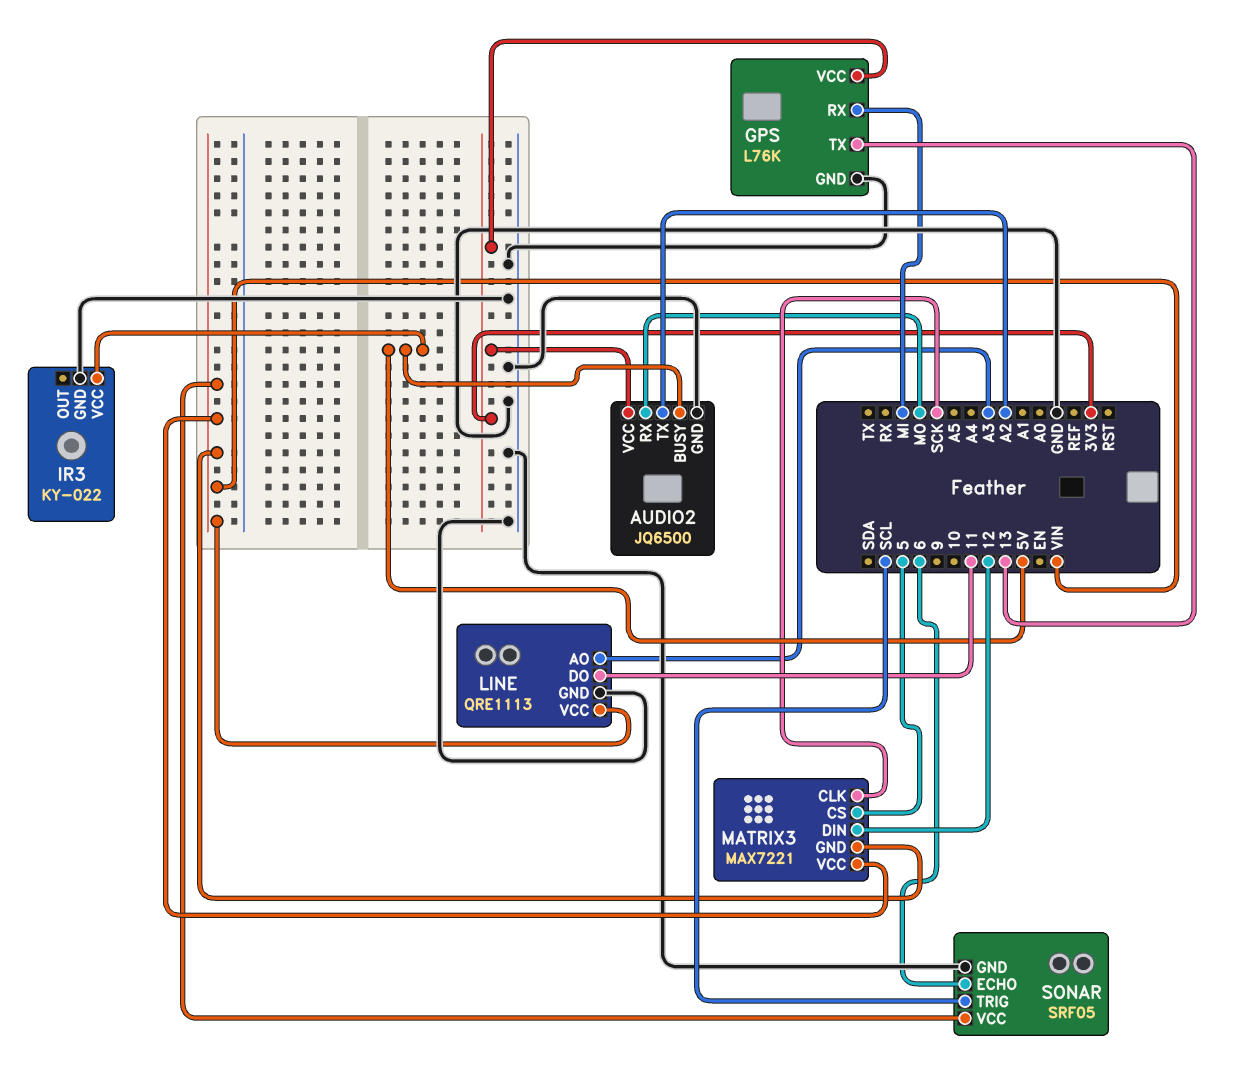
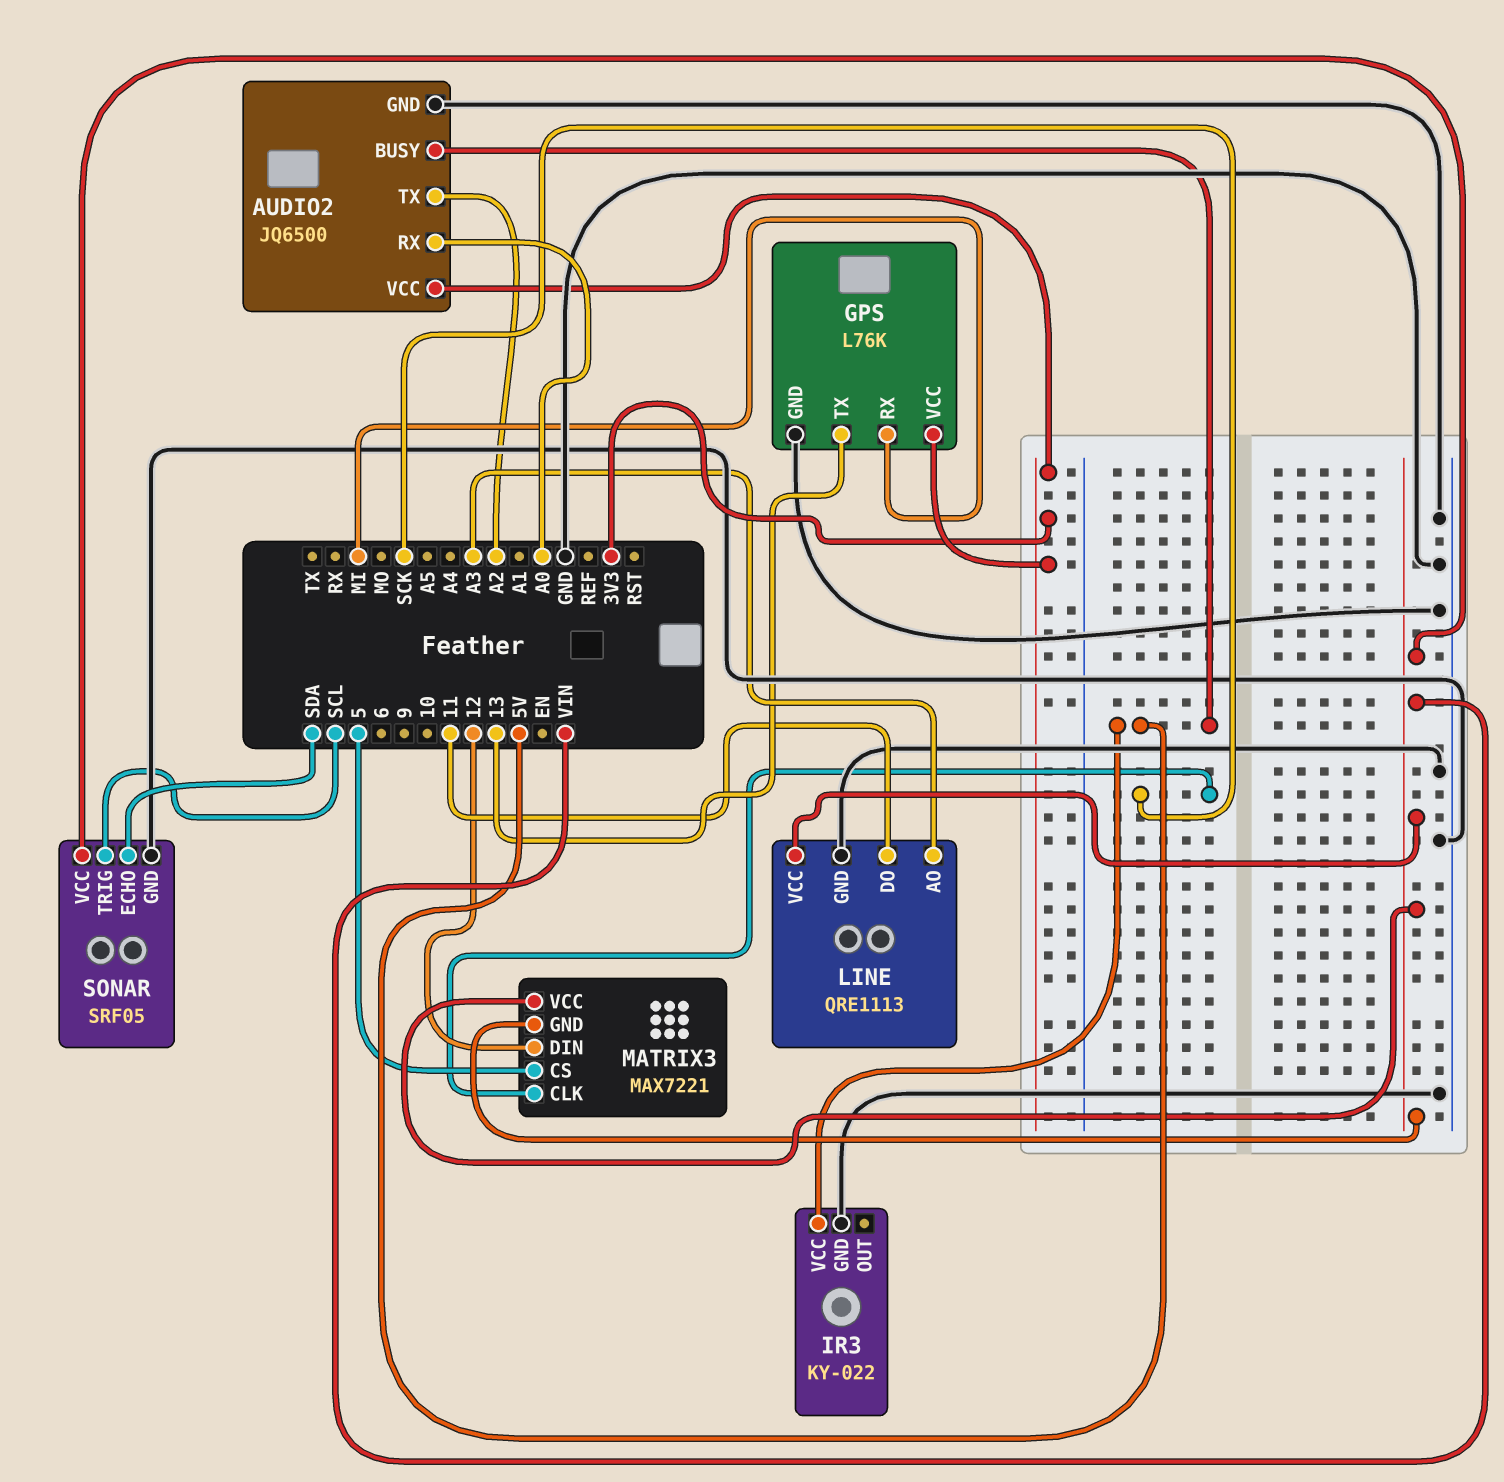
AUDIO2 pin RX: MO -> A0
SONAR pin ECHO: 6 -> SDA

